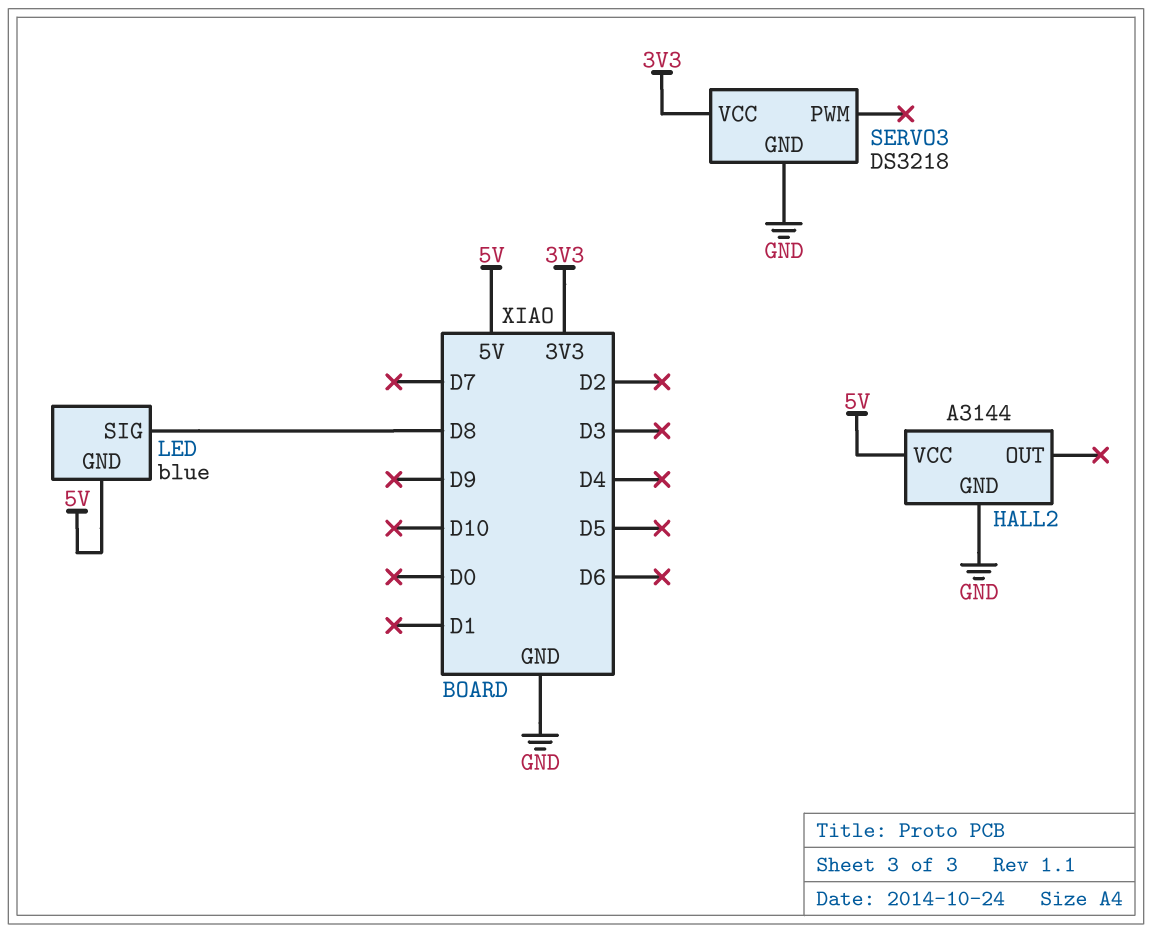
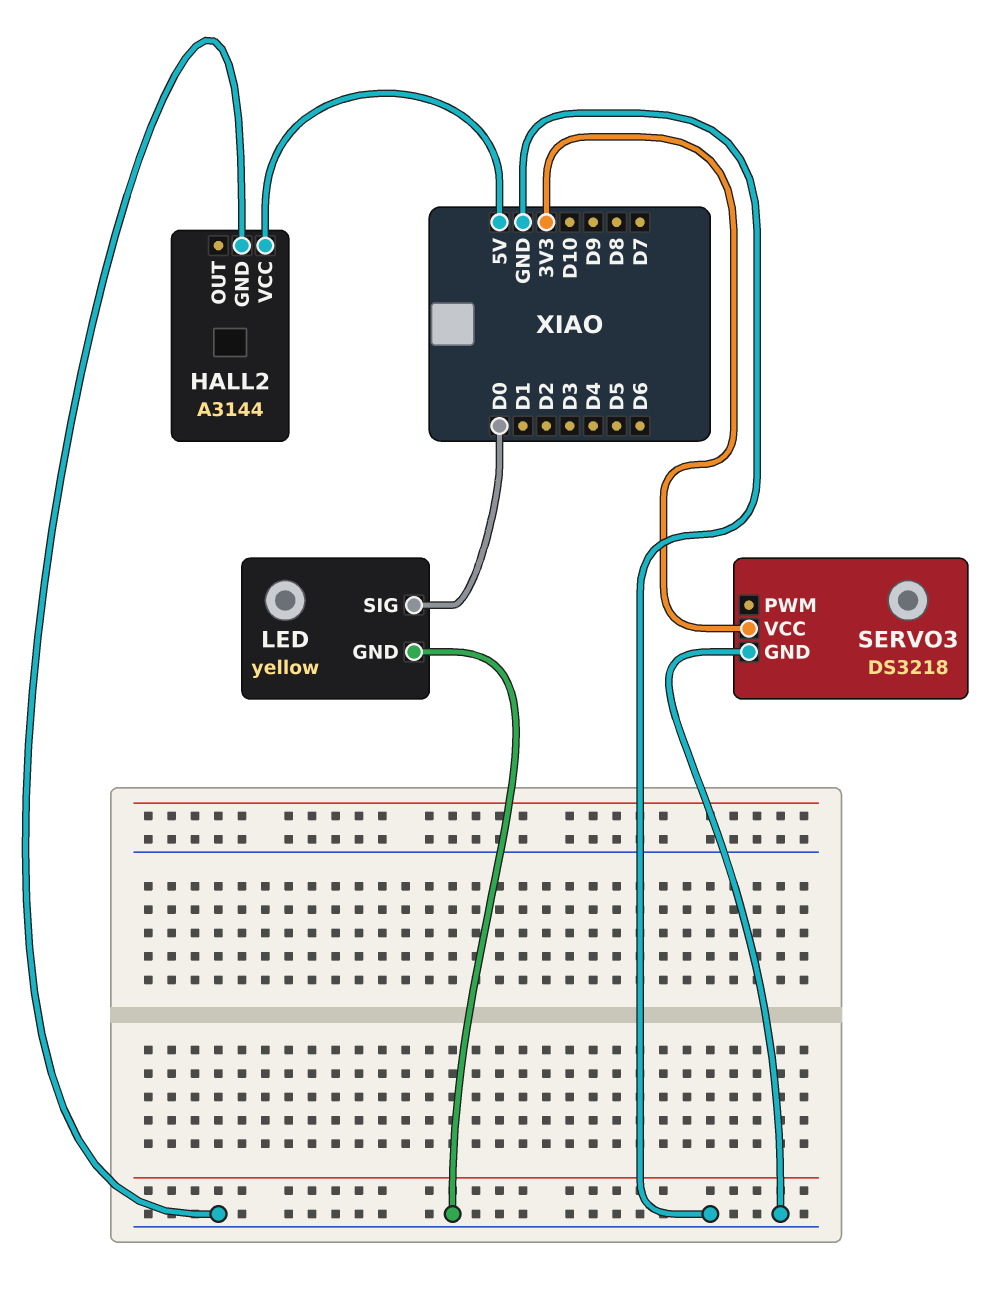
LED: blue -> yellow
LED pin GND: 5V -> GND
LED pin SIG: D8 -> D0

